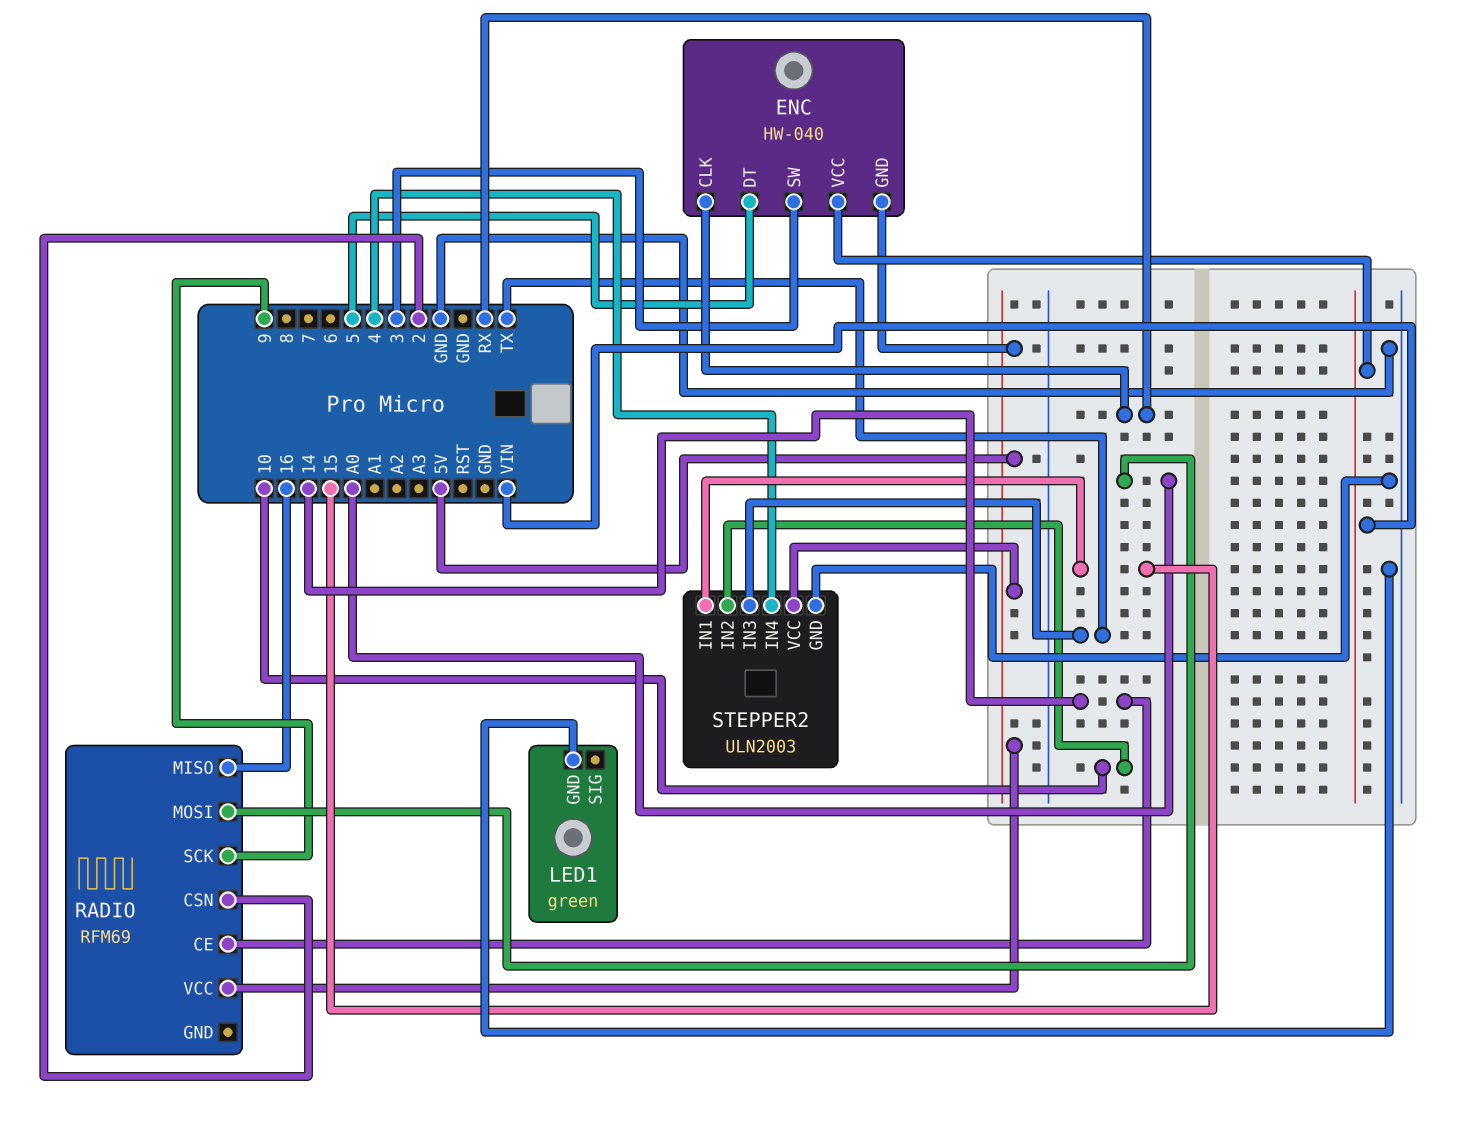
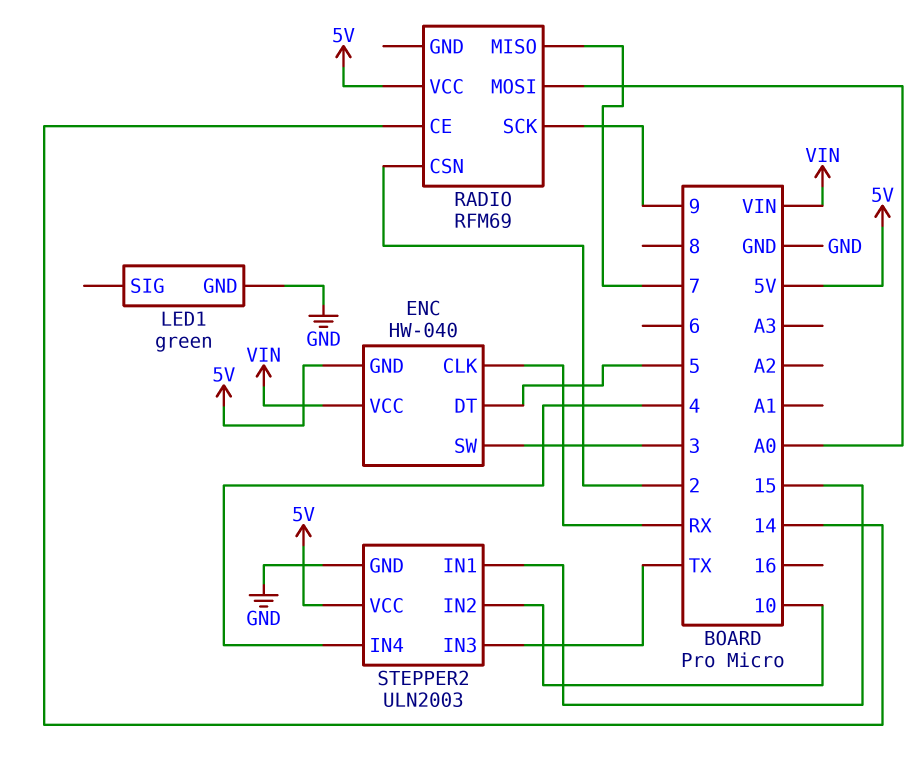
RADIO pin MISO: 16 -> 7

